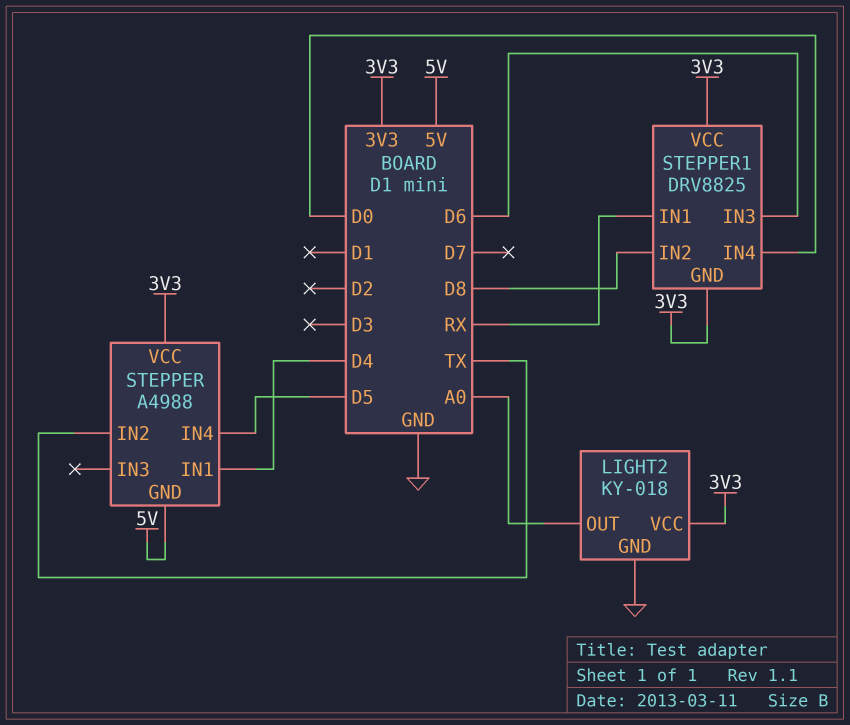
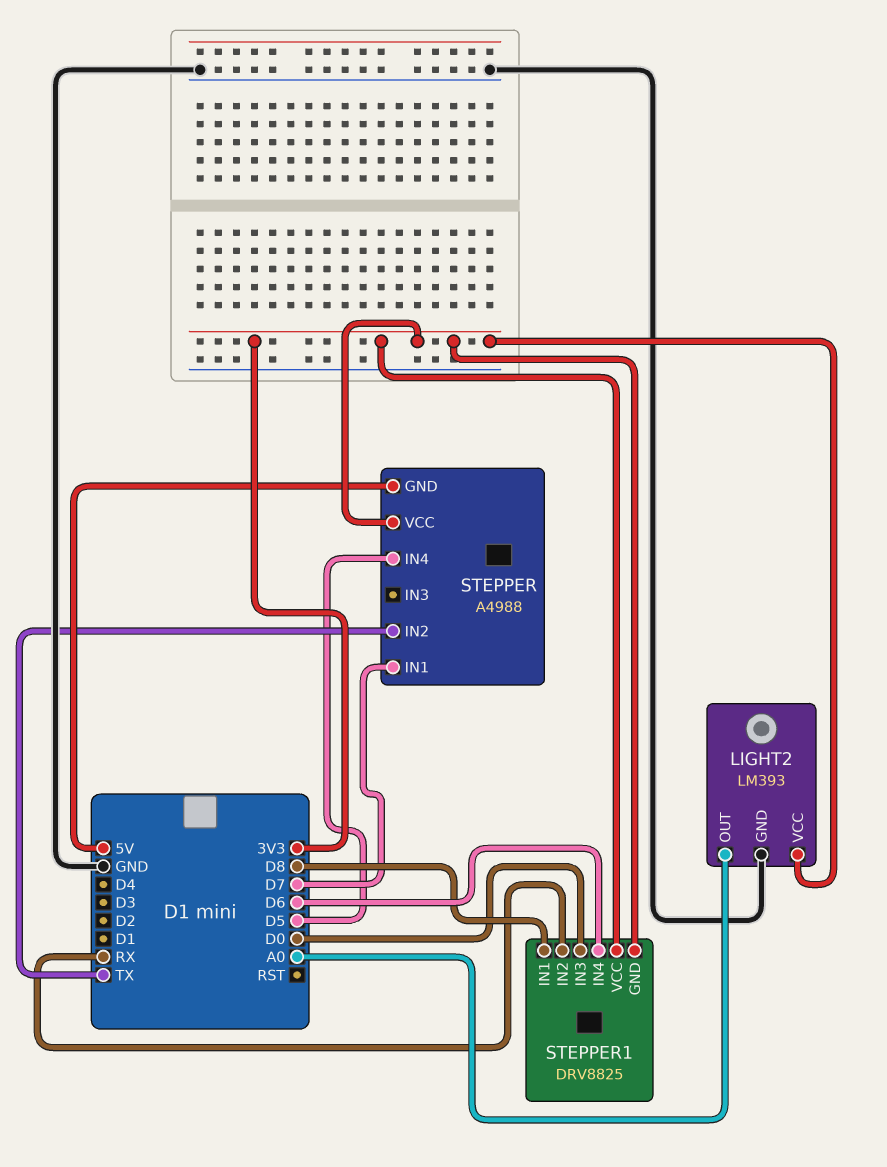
LIGHT2: KY-018 -> LM393
STEPPER pin IN1: D4 -> D7
STEPPER1 pin IN1: RX -> D8
STEPPER1 pin IN2: D8 -> RX
STEPPER1 pin IN3: D6 -> D0
STEPPER1 pin IN4: D0 -> D6

